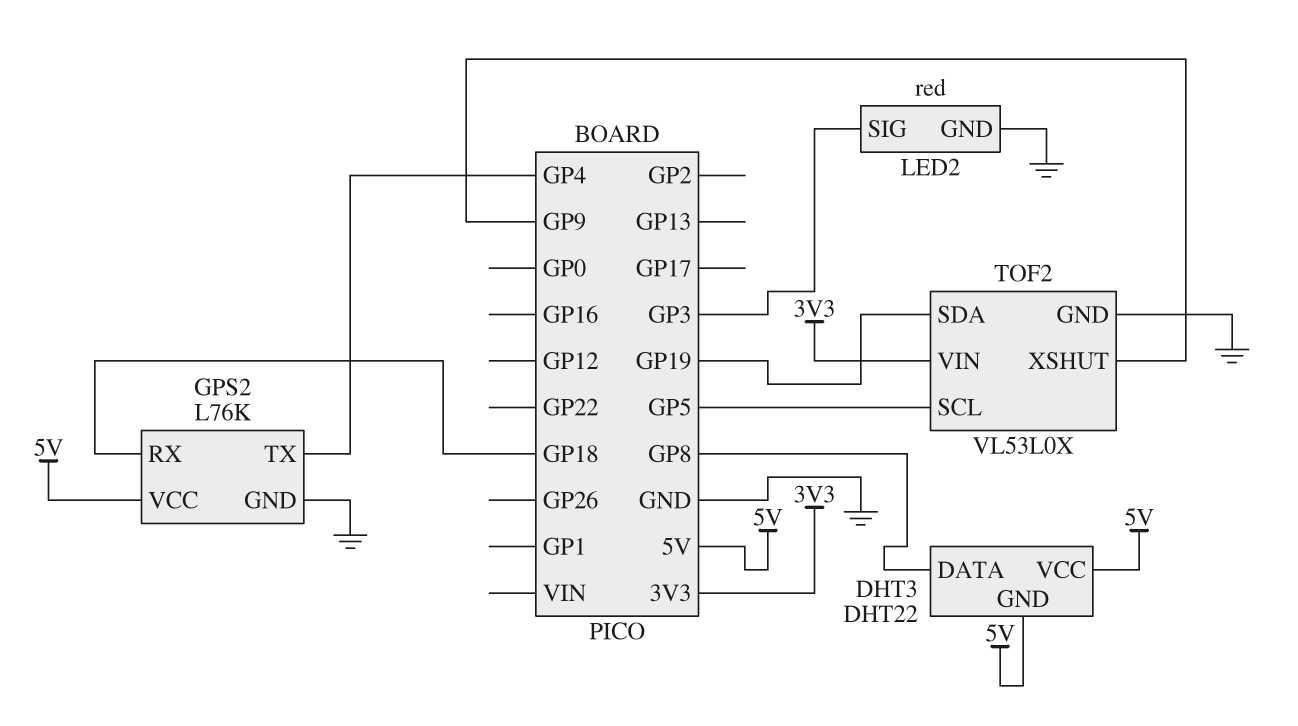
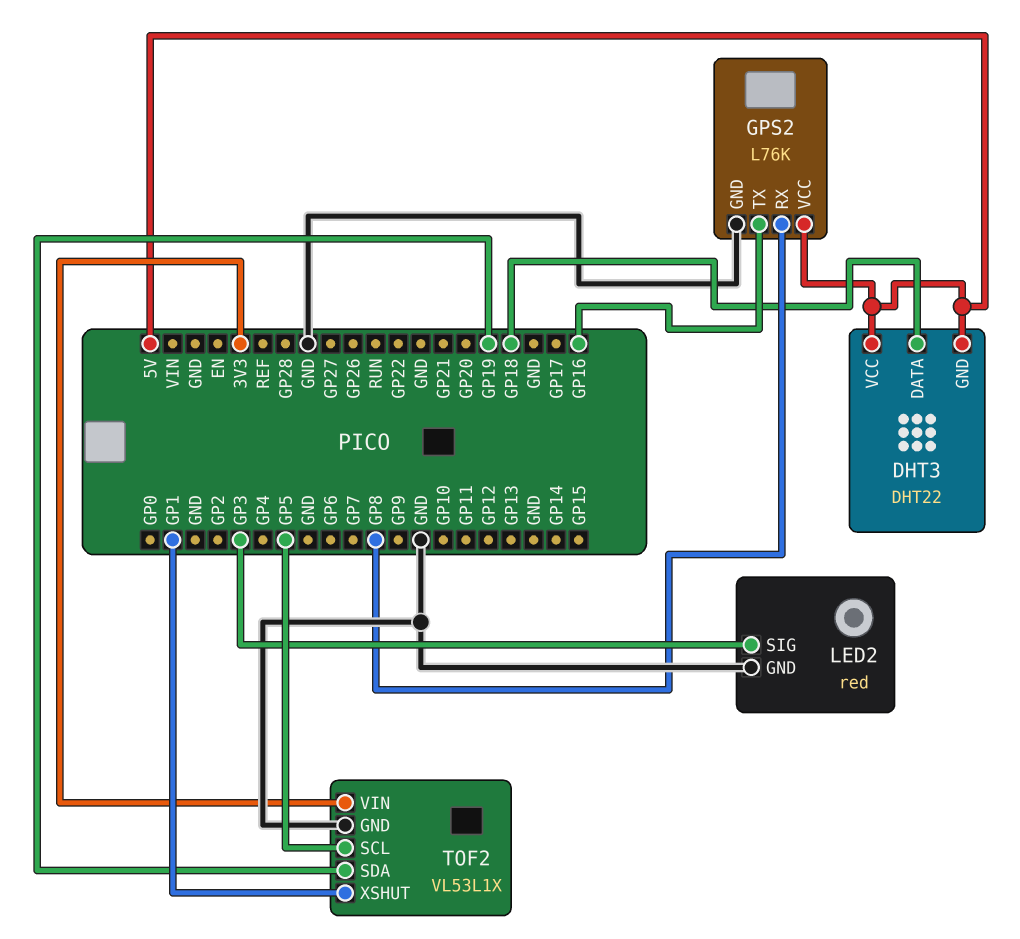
DHT3 pin DATA: GP8 -> GP18
GPS2 pin RX: GP18 -> GP8
GPS2 pin TX: GP4 -> GP16
TOF2: VL53L0X -> VL53L1X
TOF2 pin XSHUT: GP9 -> GP1

